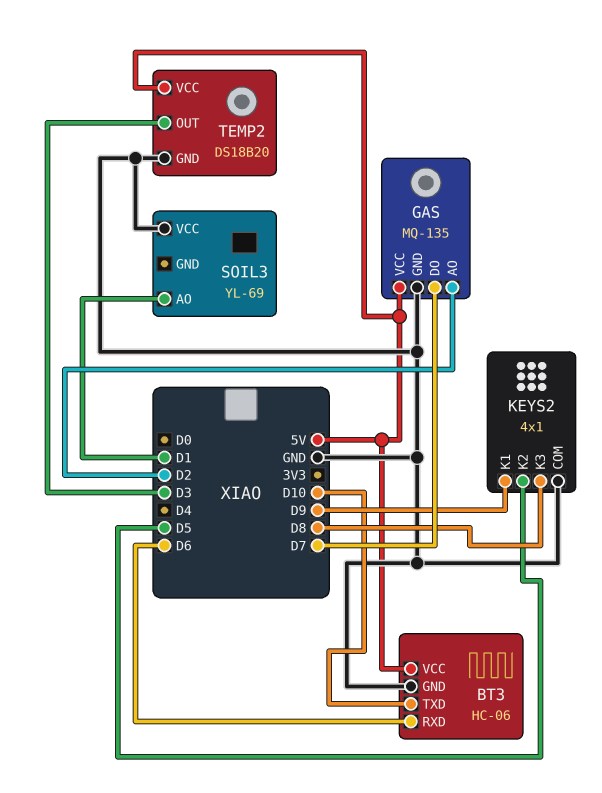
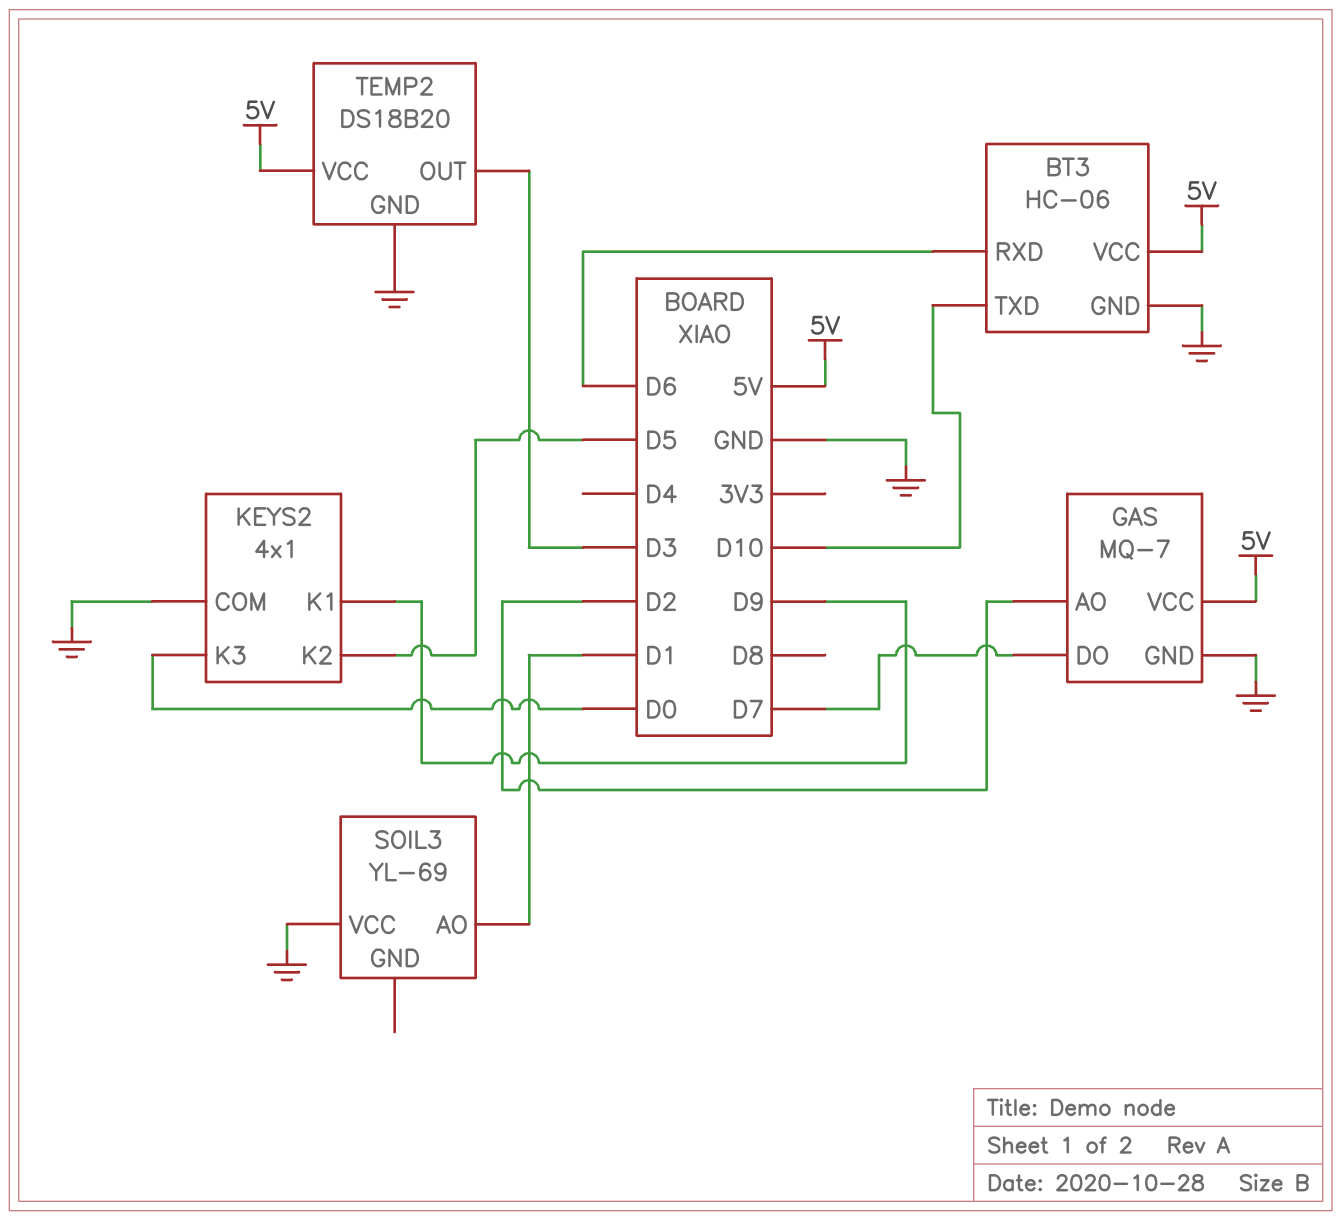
GAS: MQ-135 -> MQ-7
KEYS2 pin K3: D8 -> D0

